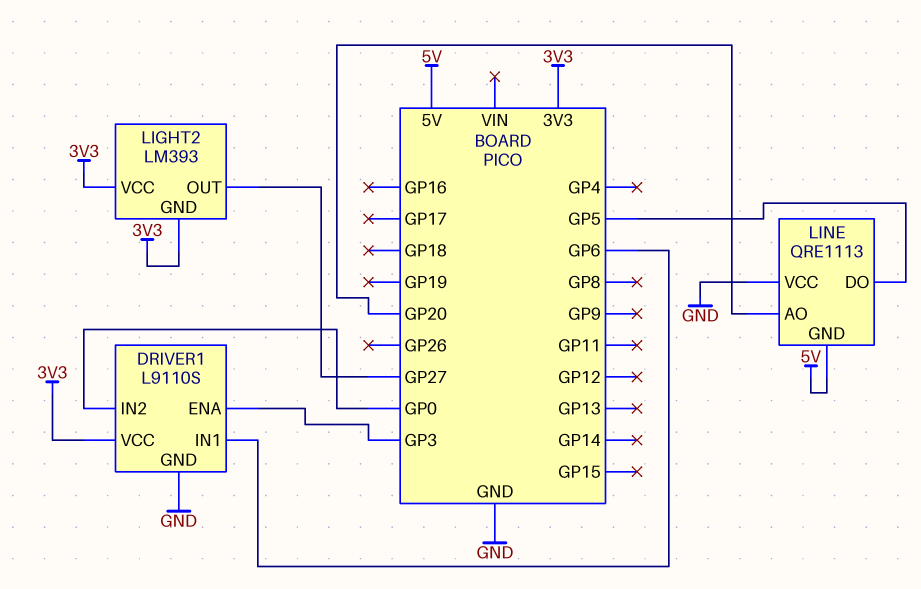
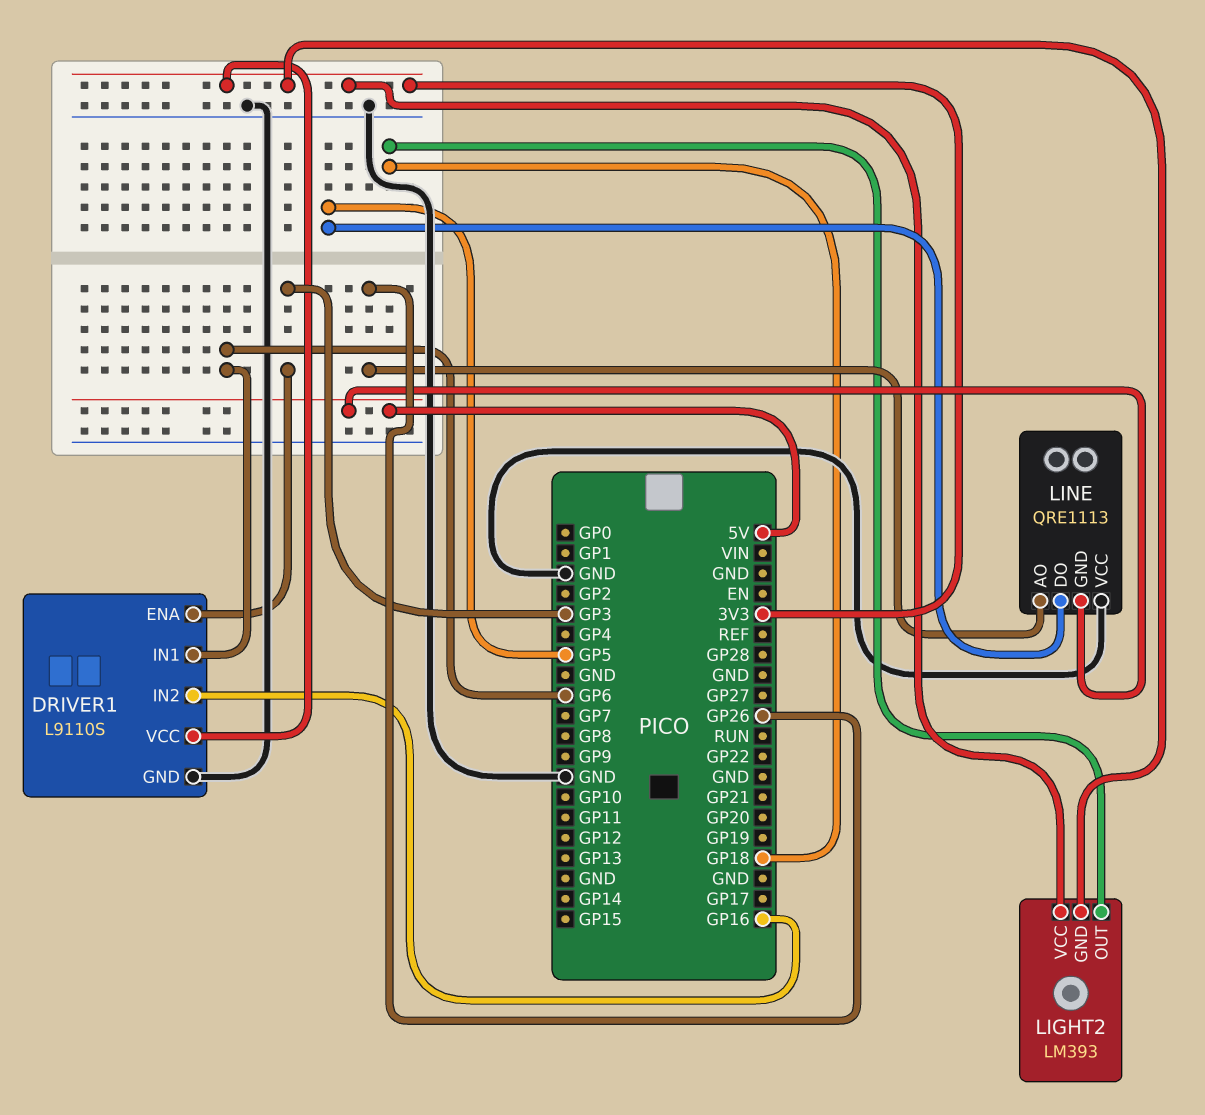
DRIVER1 pin IN2: GP0 -> GP16
LIGHT2 pin OUT: GP27 -> GP18
LINE pin AO: GP20 -> GP26

